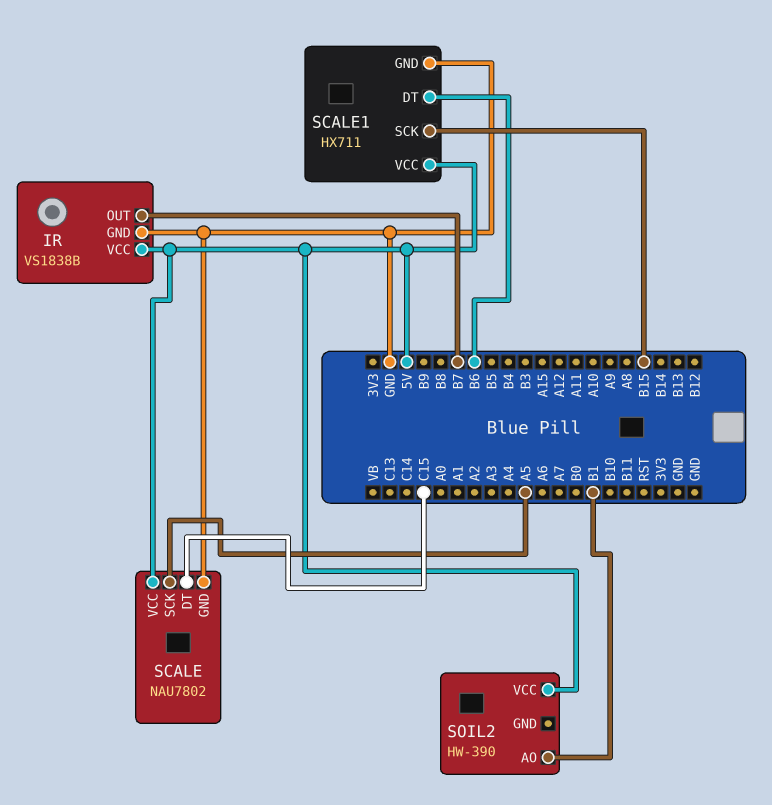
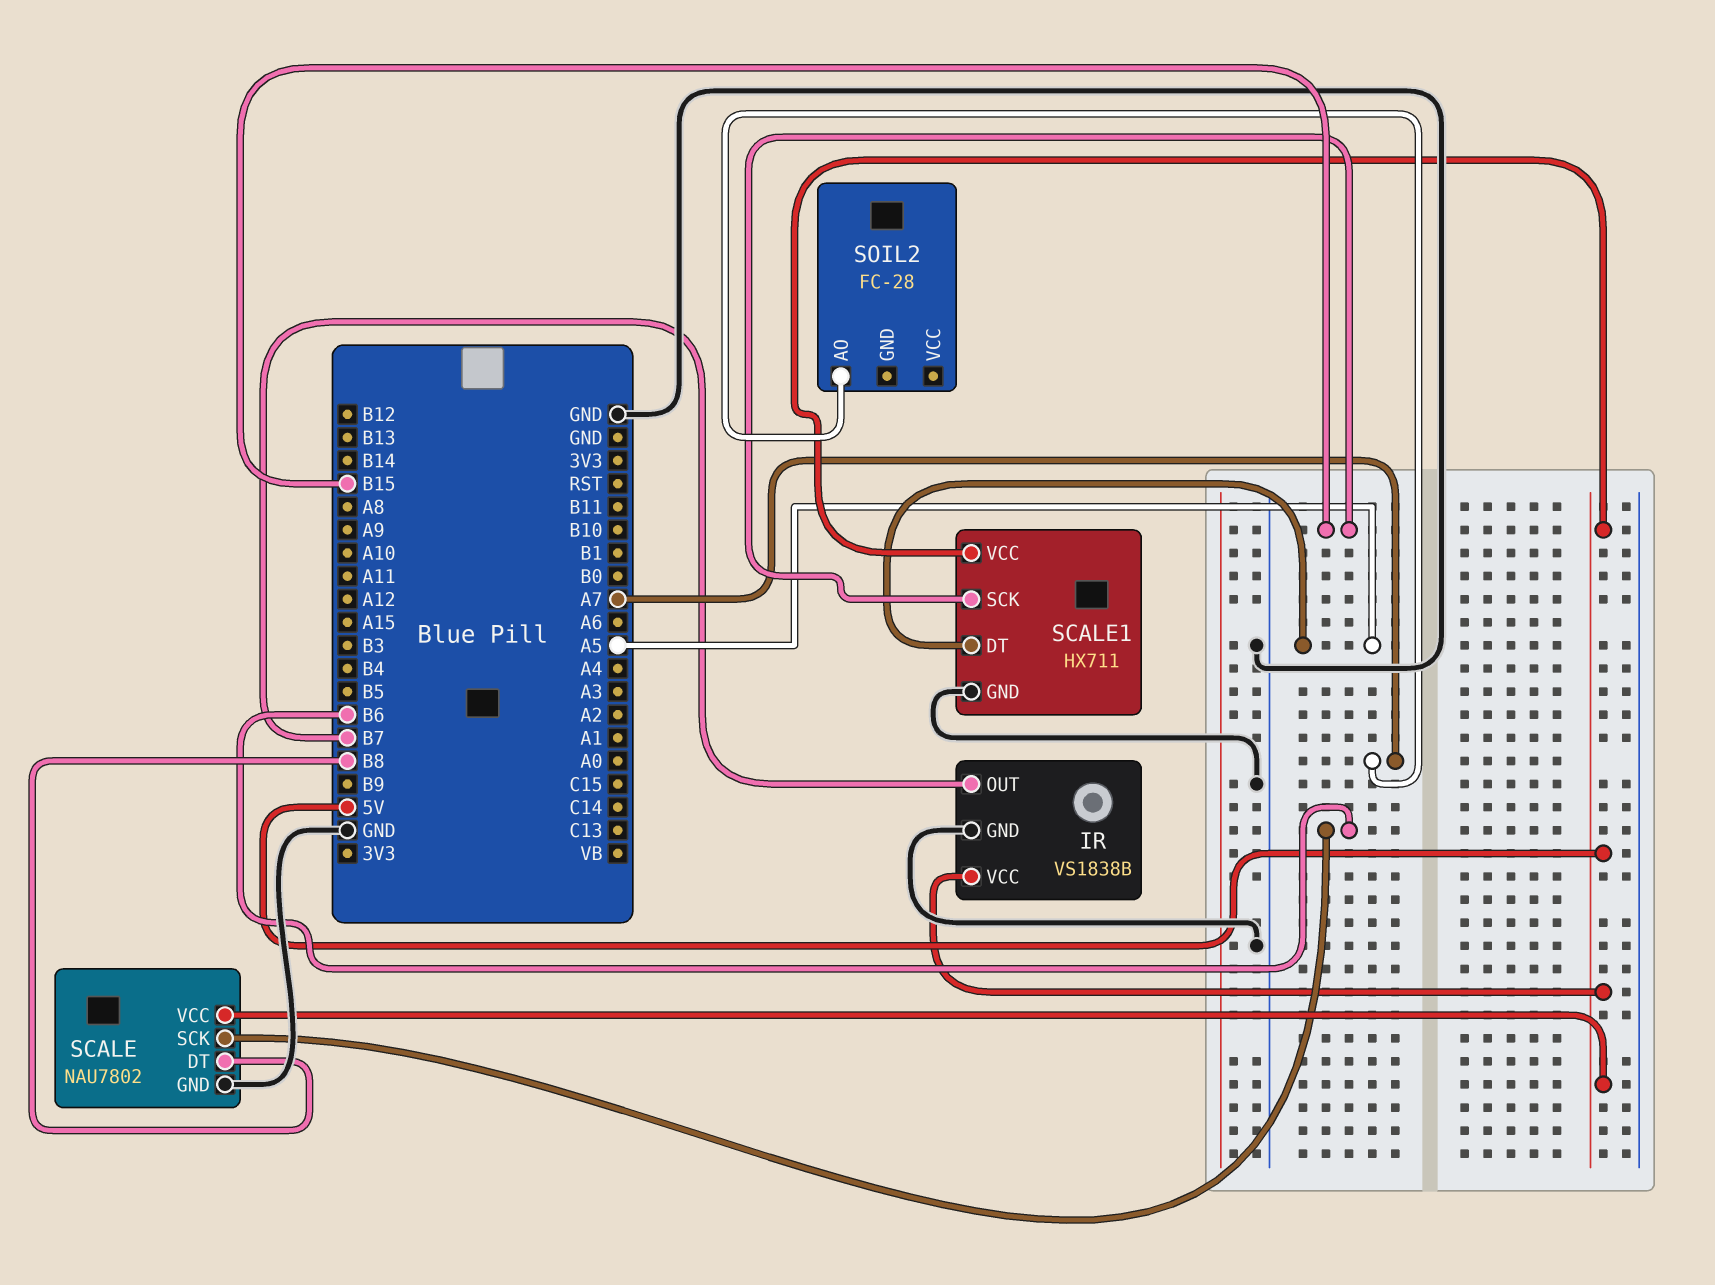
SCALE pin DT: C15 -> B8
SCALE pin SCK: A5 -> B6
SCALE1 pin DT: B6 -> A5
SOIL2: HW-390 -> FC-28
SOIL2 pin AO: B1 -> A7
SOIL2 pin VCC: 5V -> none

